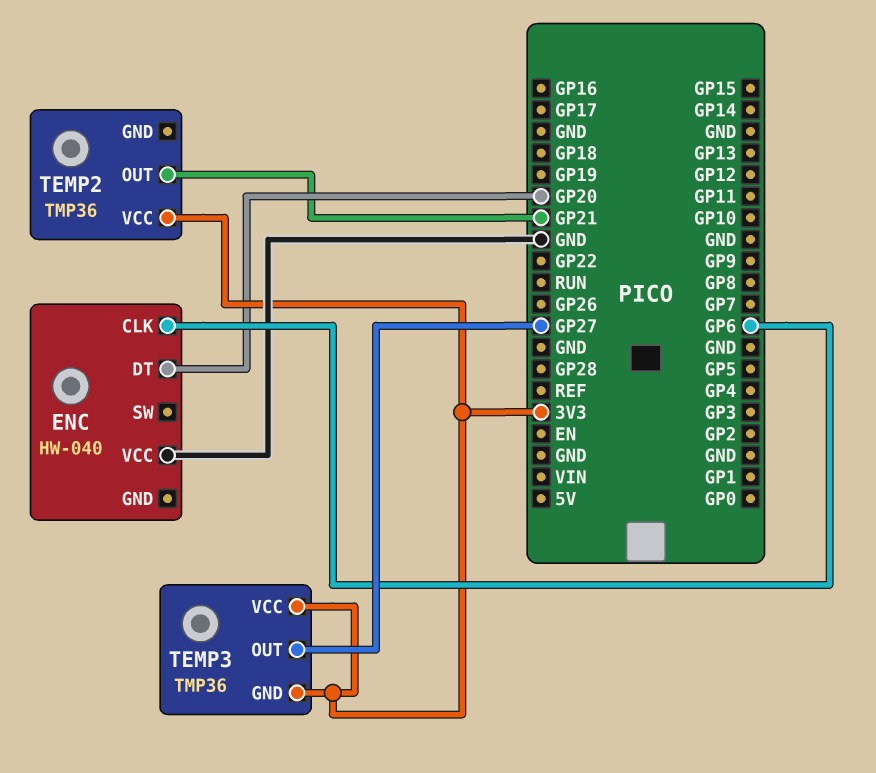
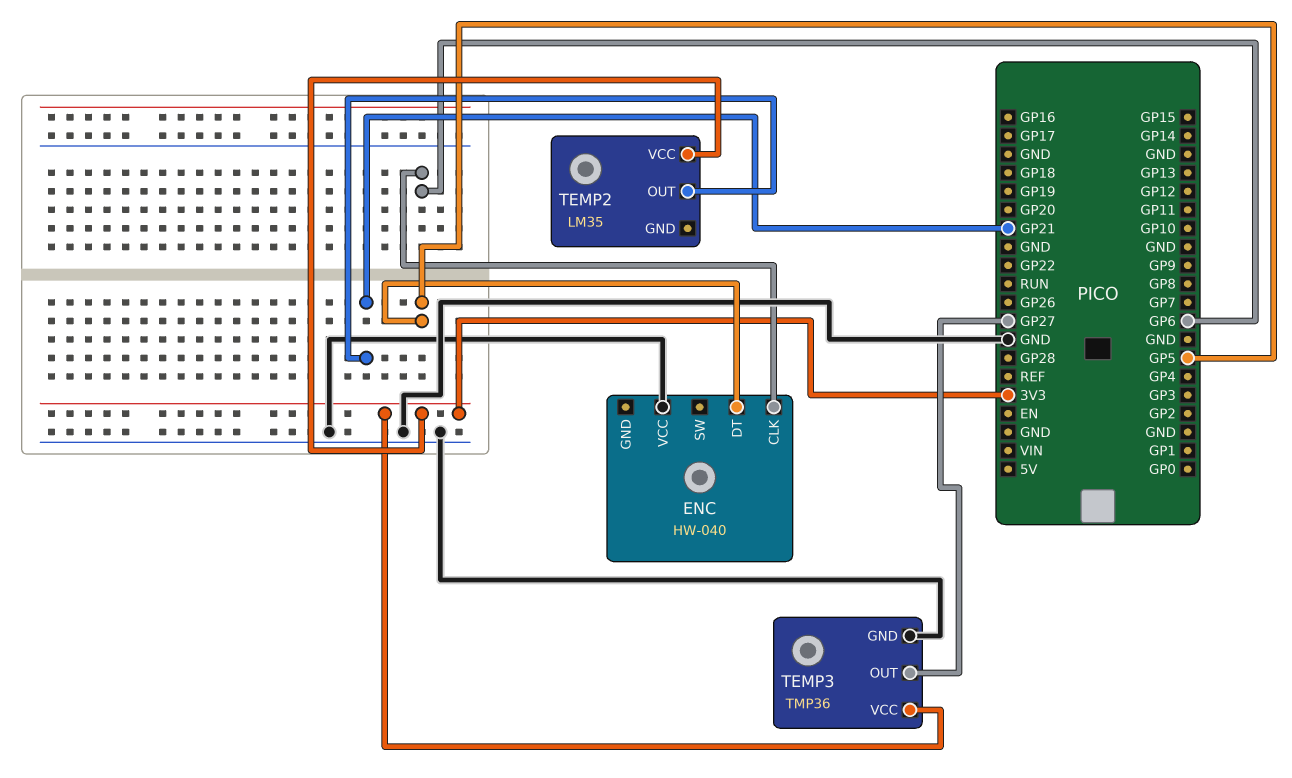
ENC pin DT: GP20 -> GP5
TEMP2: TMP36 -> LM35
TEMP3 pin GND: 3V3 -> GND

